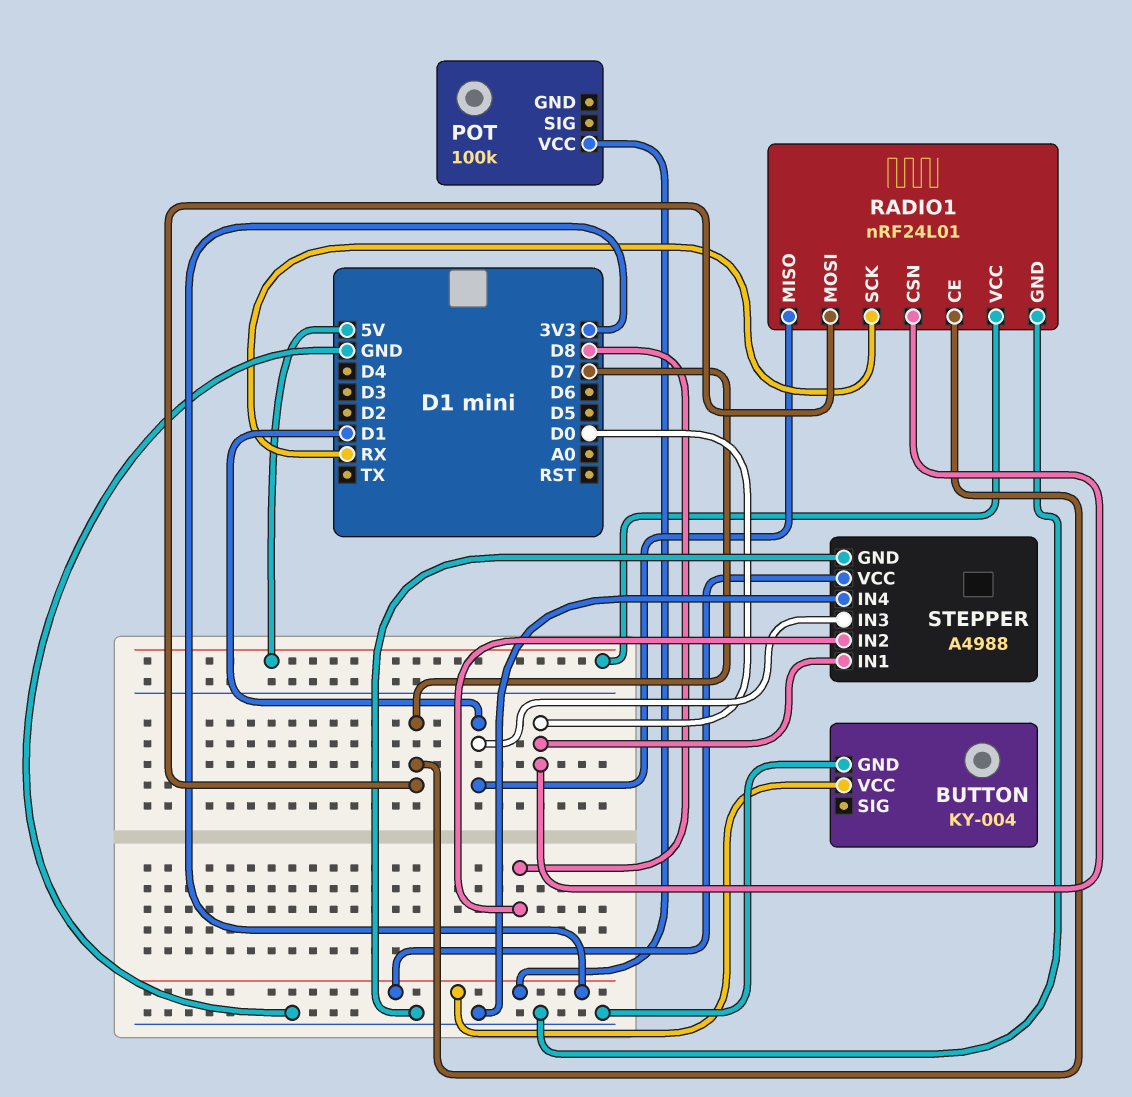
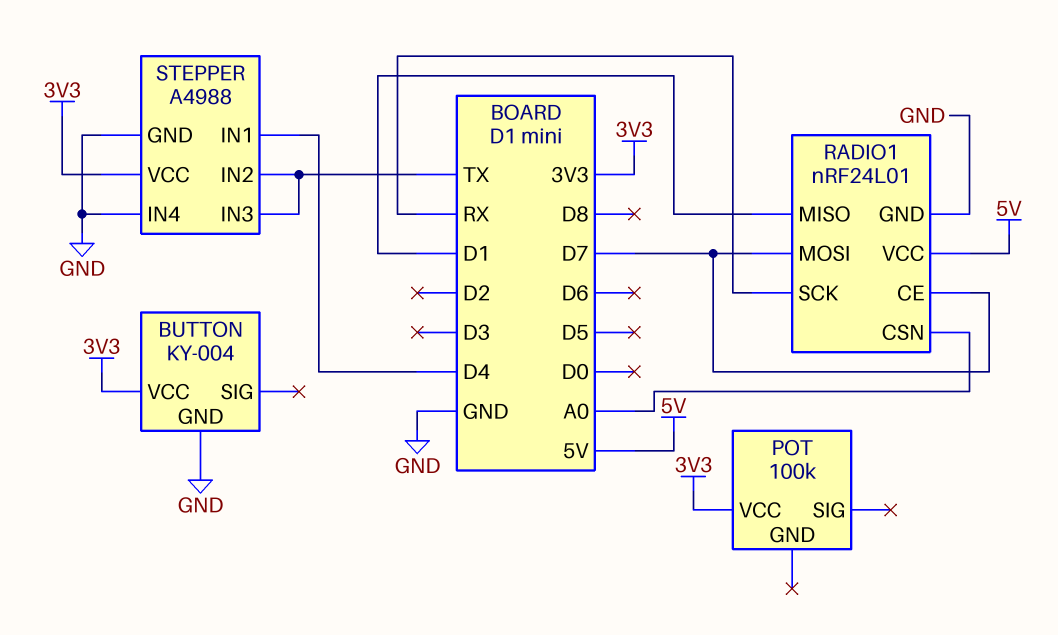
RADIO1 pin CSN: D0 -> A0
STEPPER pin IN1: D0 -> D4
STEPPER pin IN2: D8 -> TX
STEPPER pin IN3: D1 -> TX

